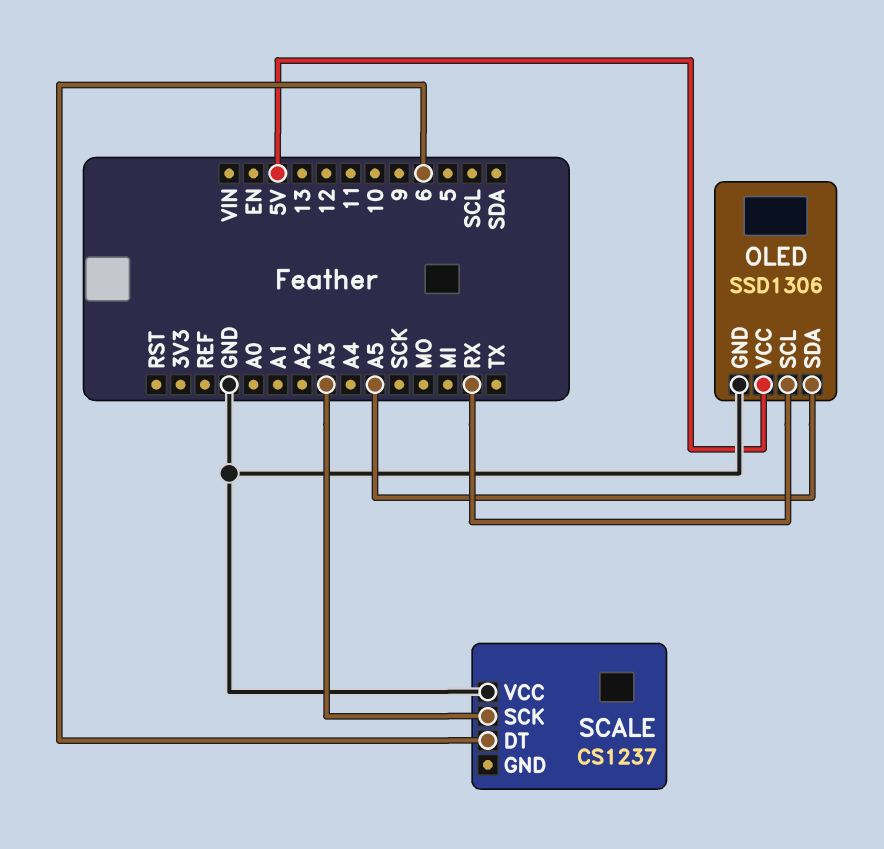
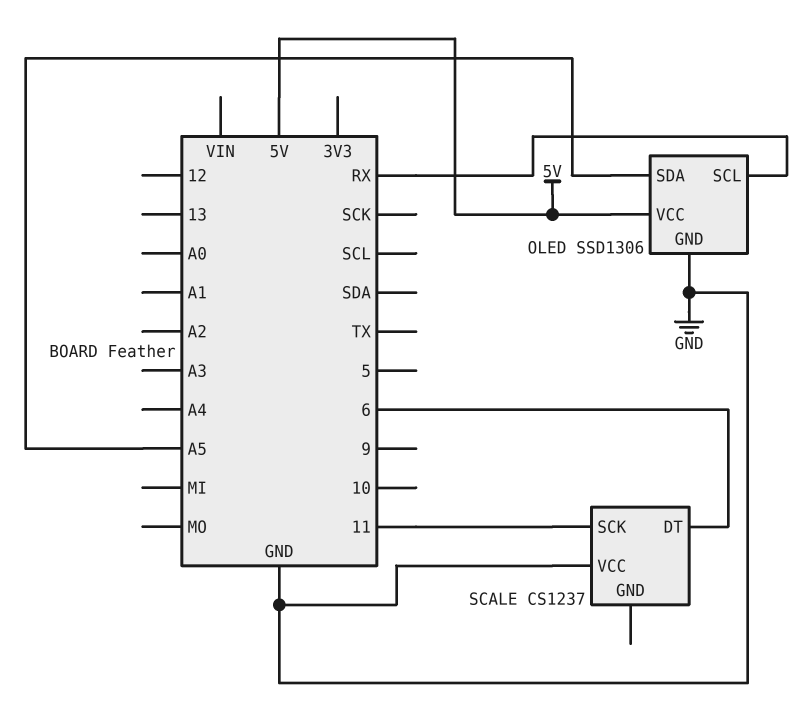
SCALE pin SCK: A3 -> 11

